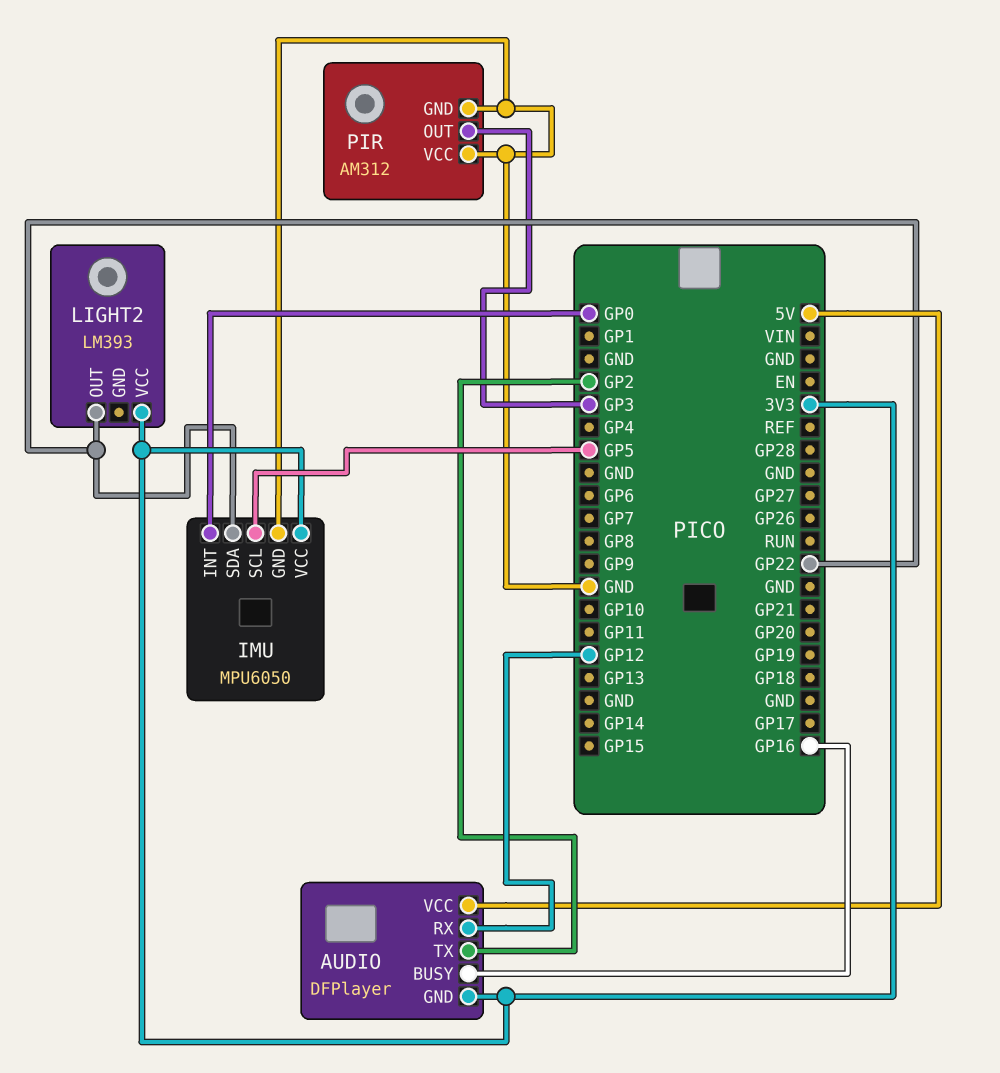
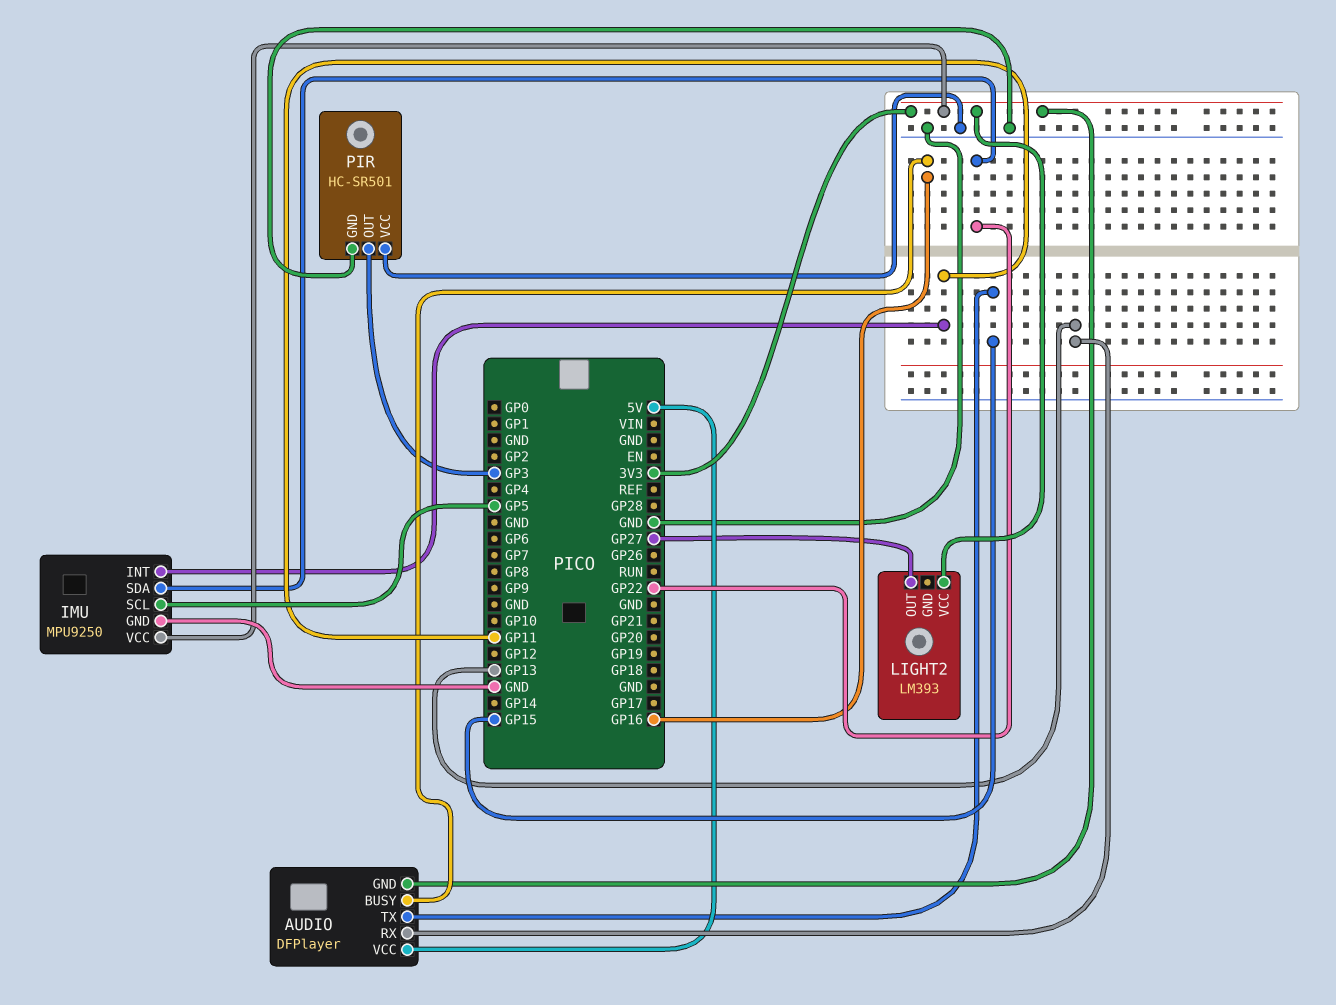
AUDIO pin RX: GP12 -> GP13
AUDIO pin TX: GP2 -> GP15
IMU: MPU6050 -> MPU9250
IMU pin INT: GP0 -> GP11
LIGHT2 pin OUT: GP22 -> GP27
PIR: AM312 -> HC-SR501

